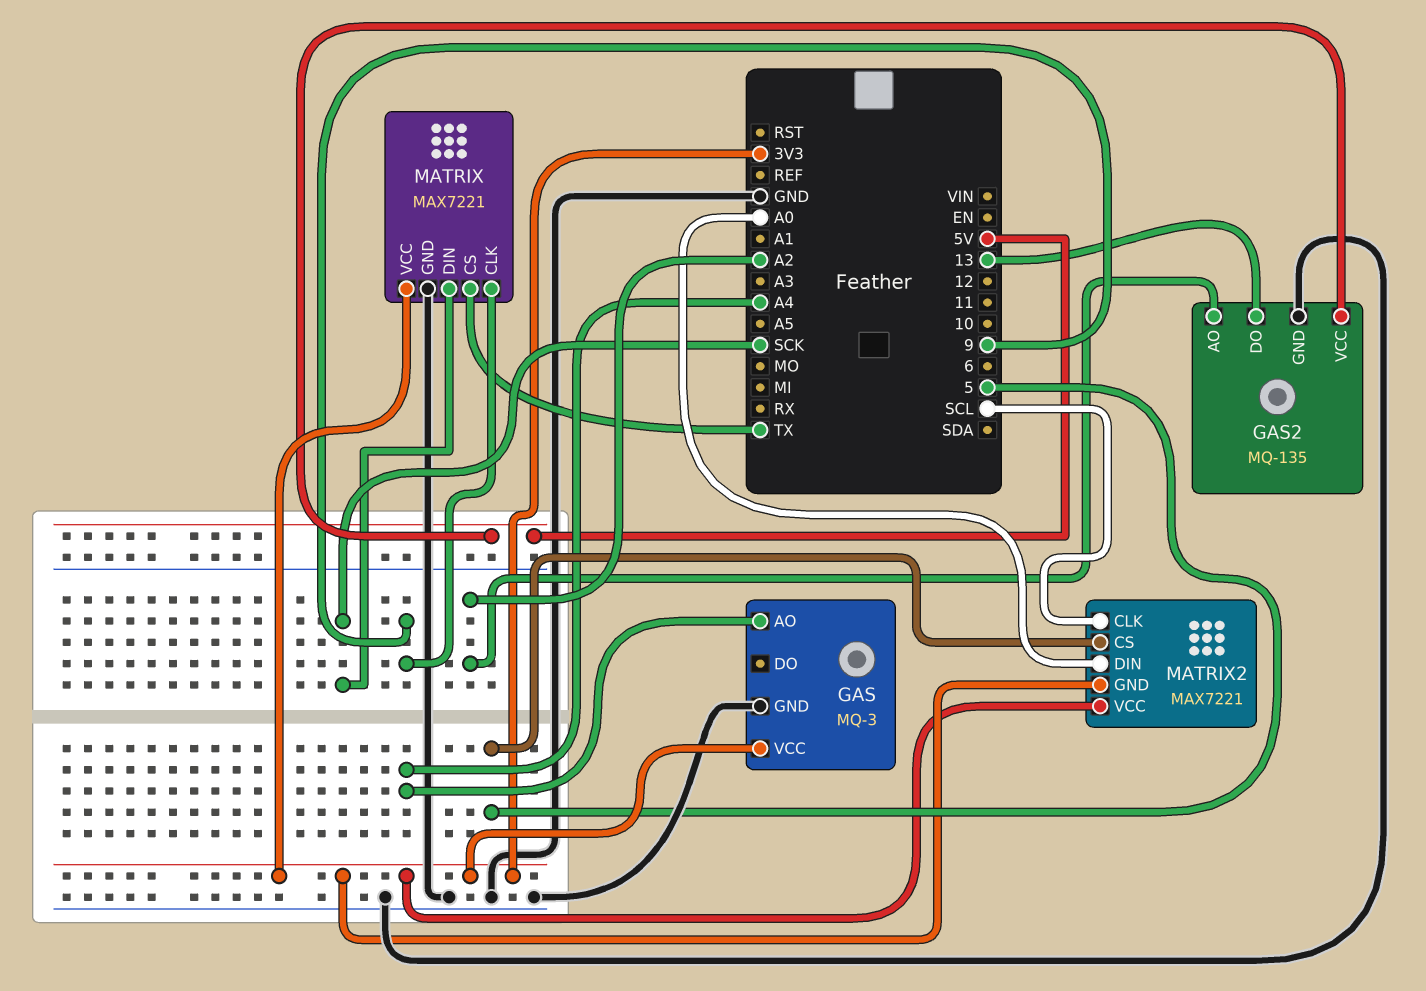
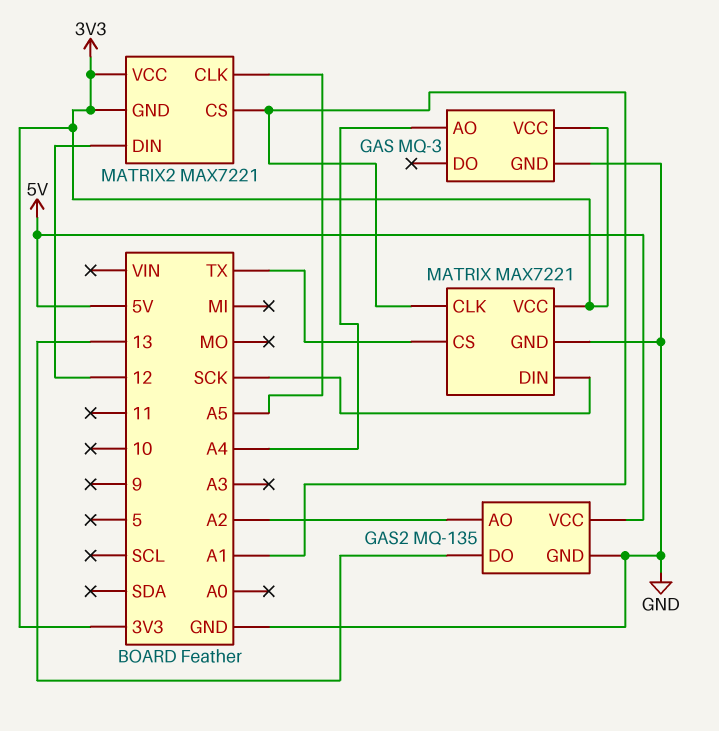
MATRIX pin CLK: 9 -> A1
MATRIX2 pin CLK: SCL -> A5
MATRIX2 pin CS: 5 -> A1
MATRIX2 pin DIN: A0 -> 12

